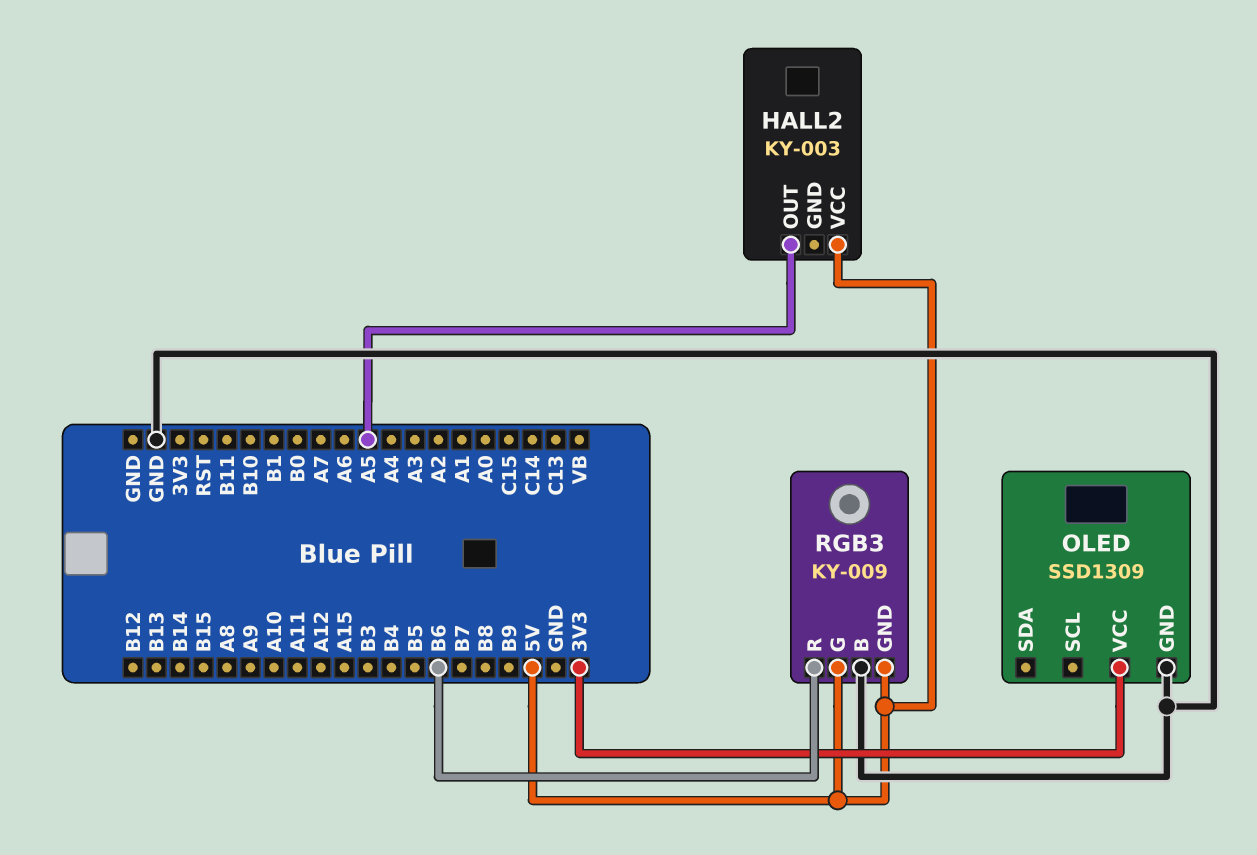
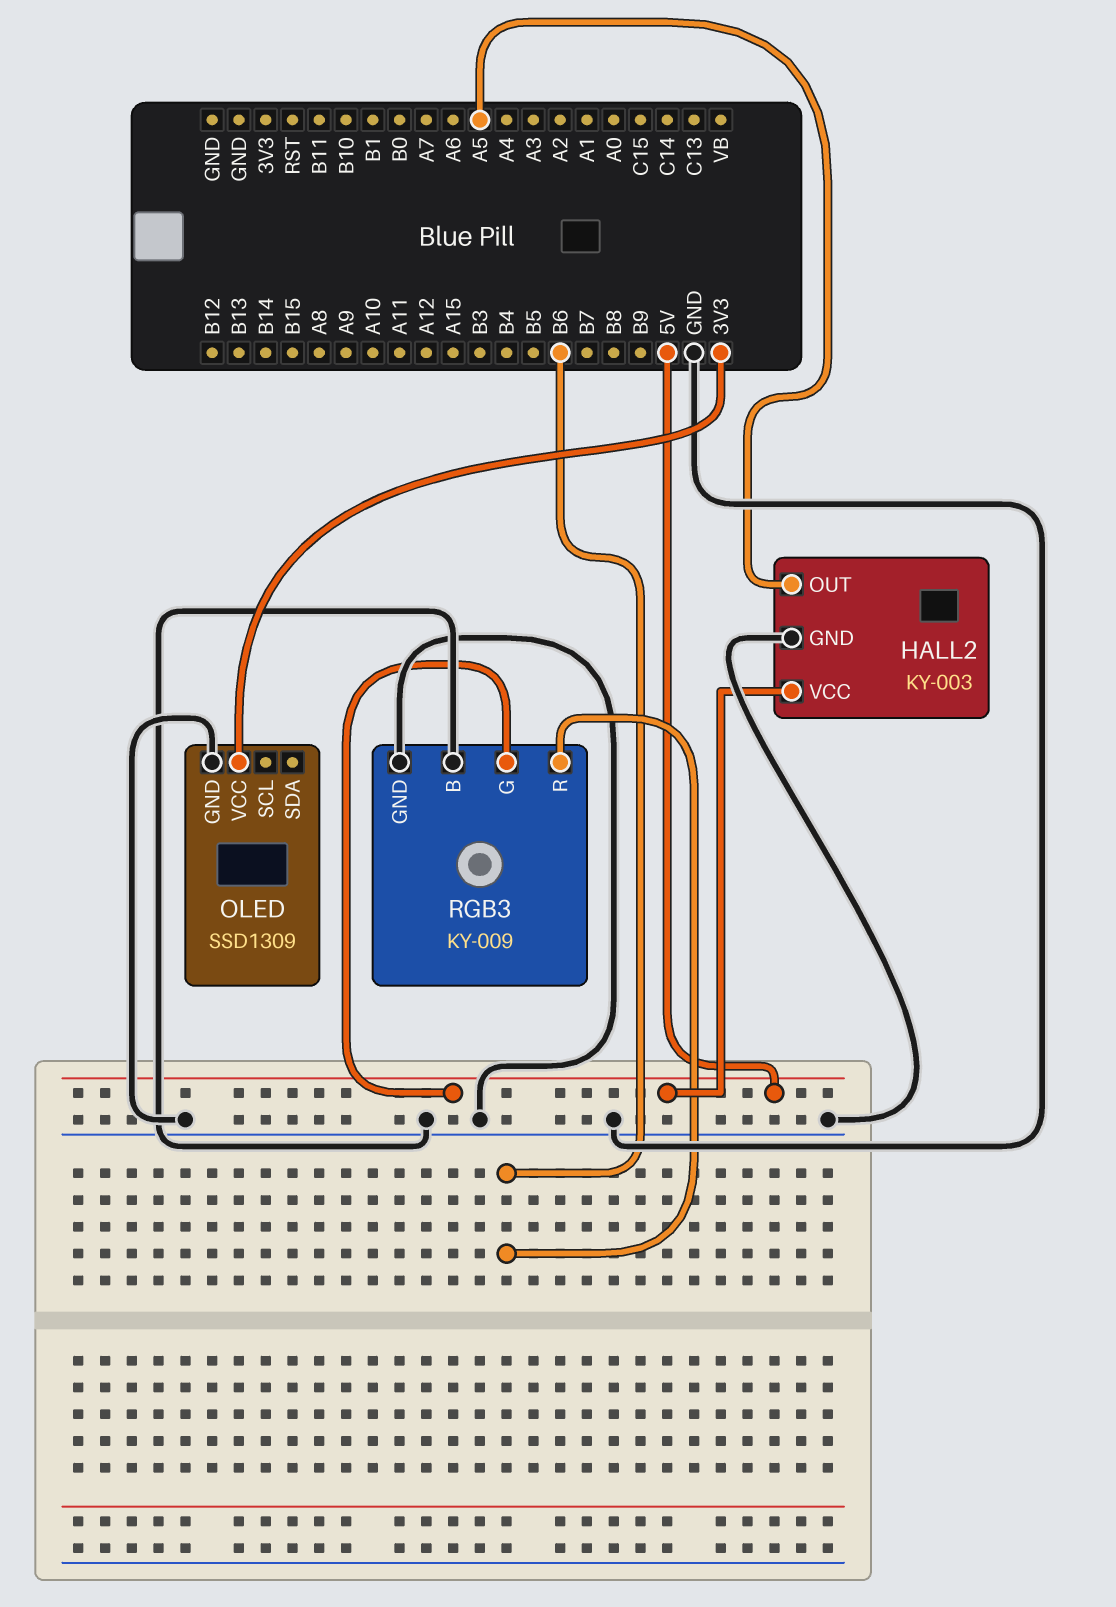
HALL2 pin GND: none -> GND
RGB3 pin GND: 5V -> GND

